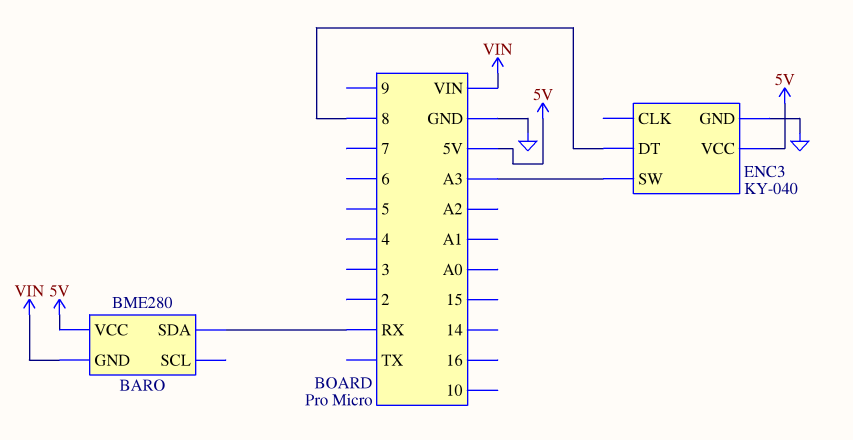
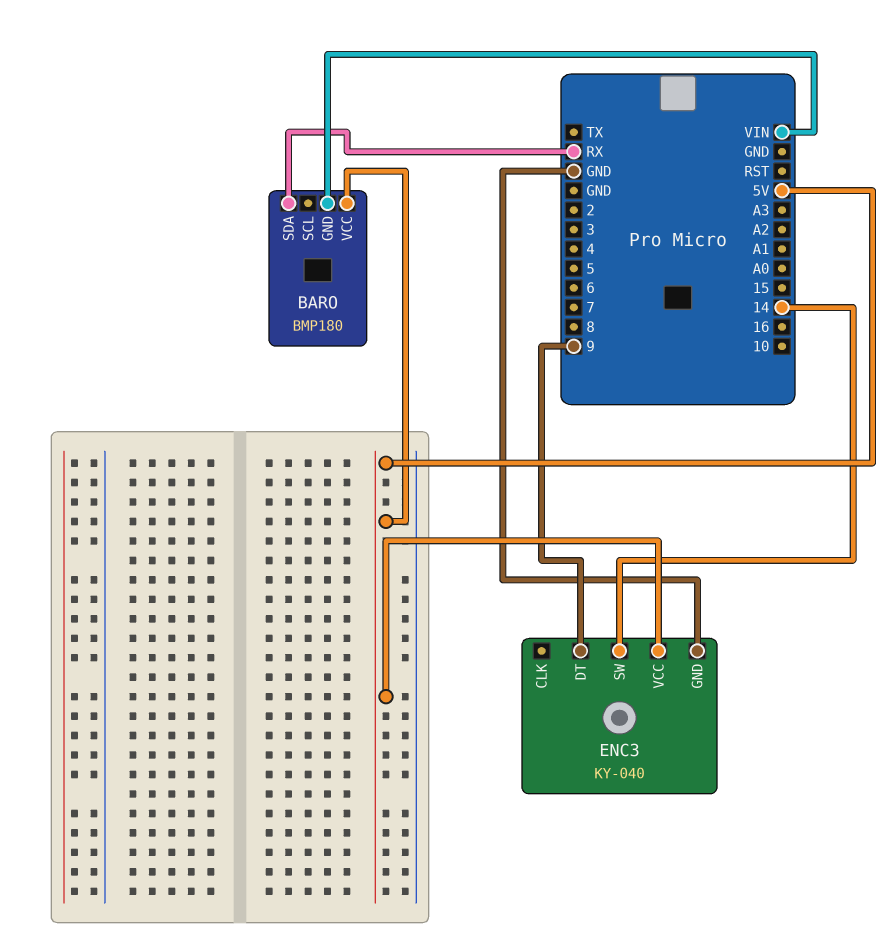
BARO: BME280 -> BMP180
ENC3 pin DT: 8 -> 9
ENC3 pin SW: A3 -> 14

